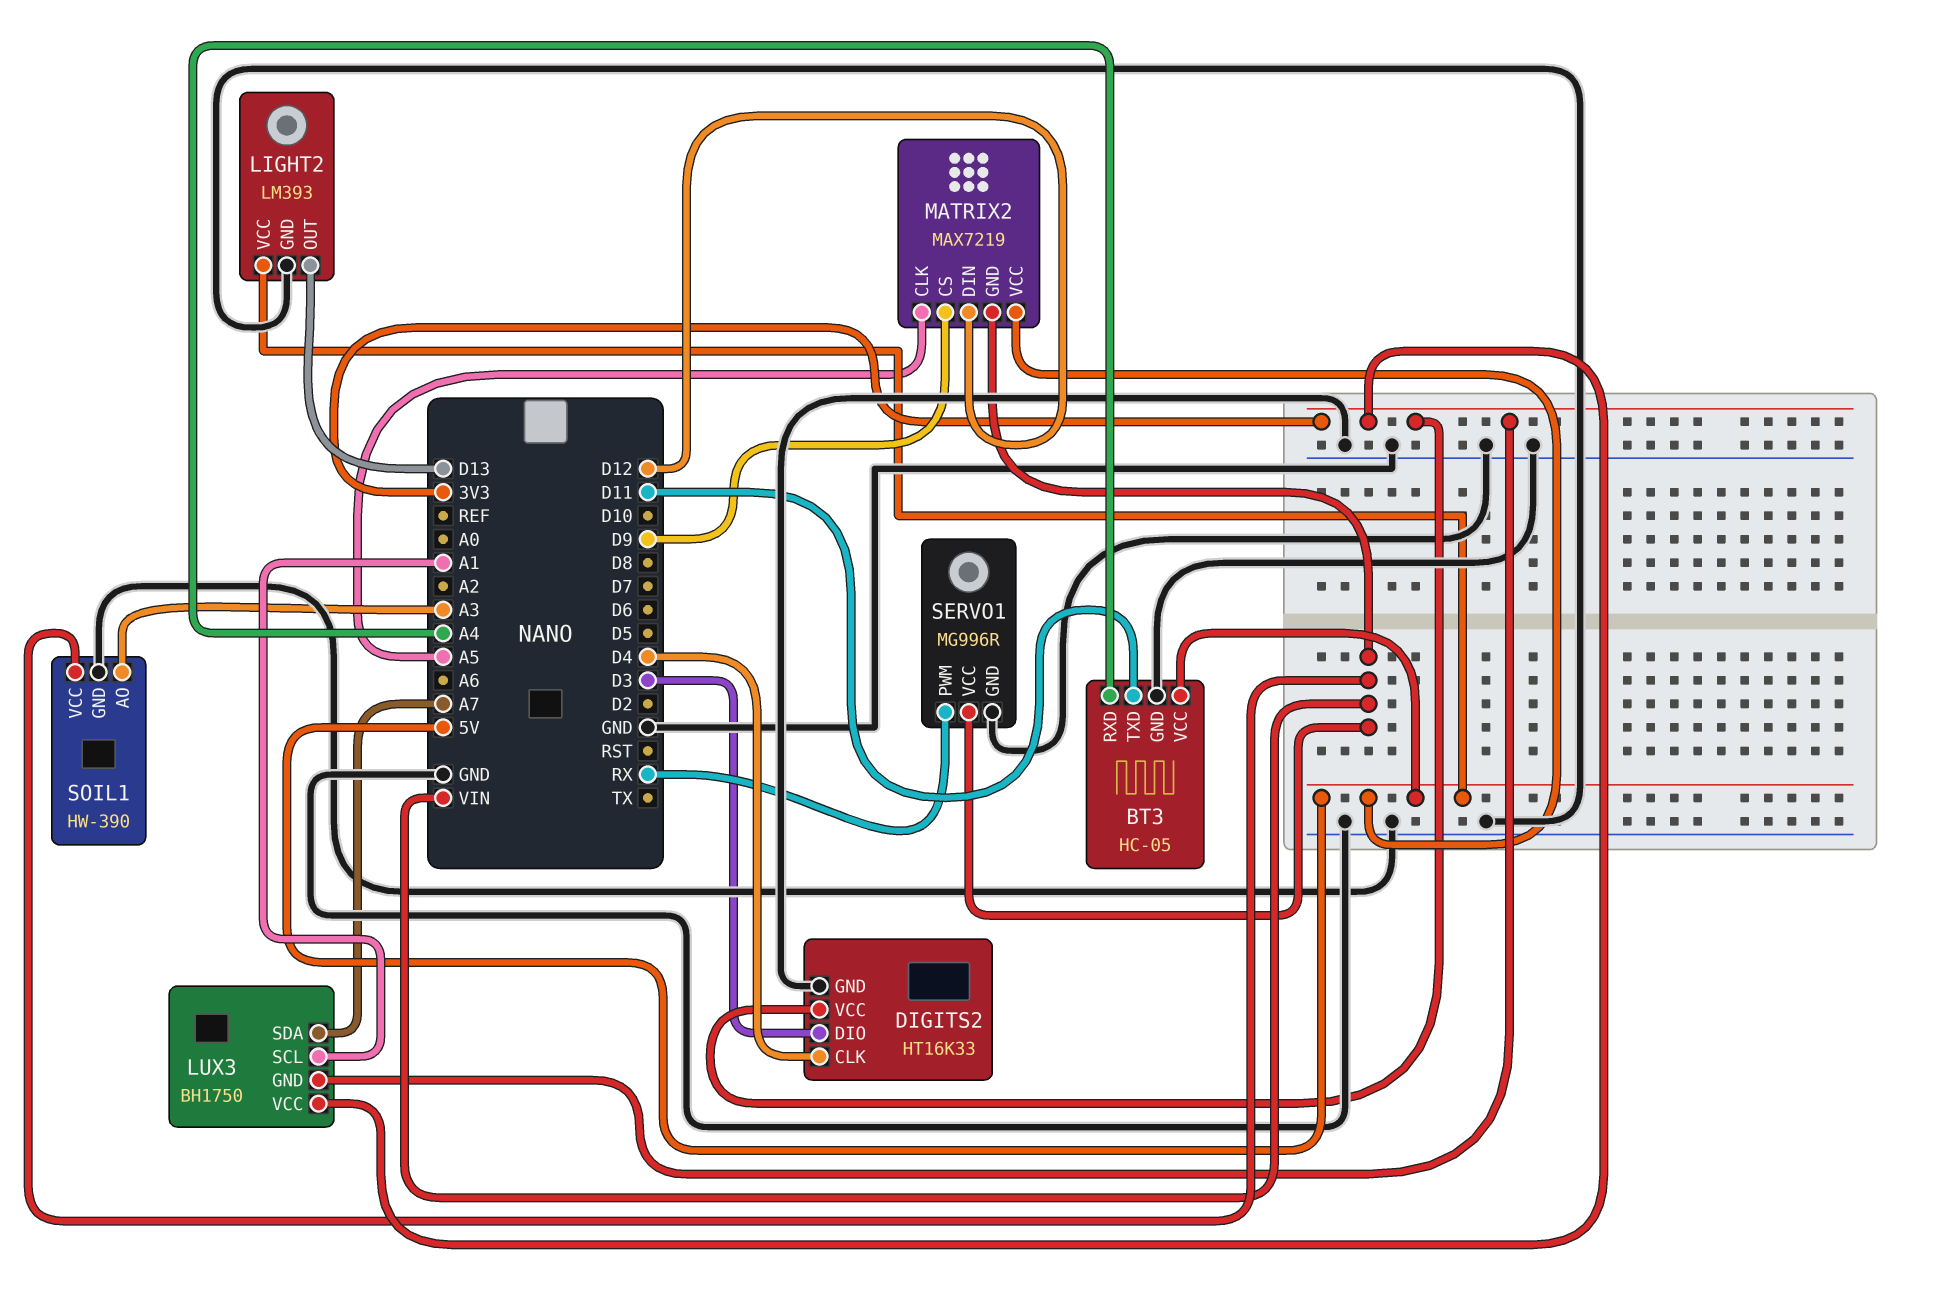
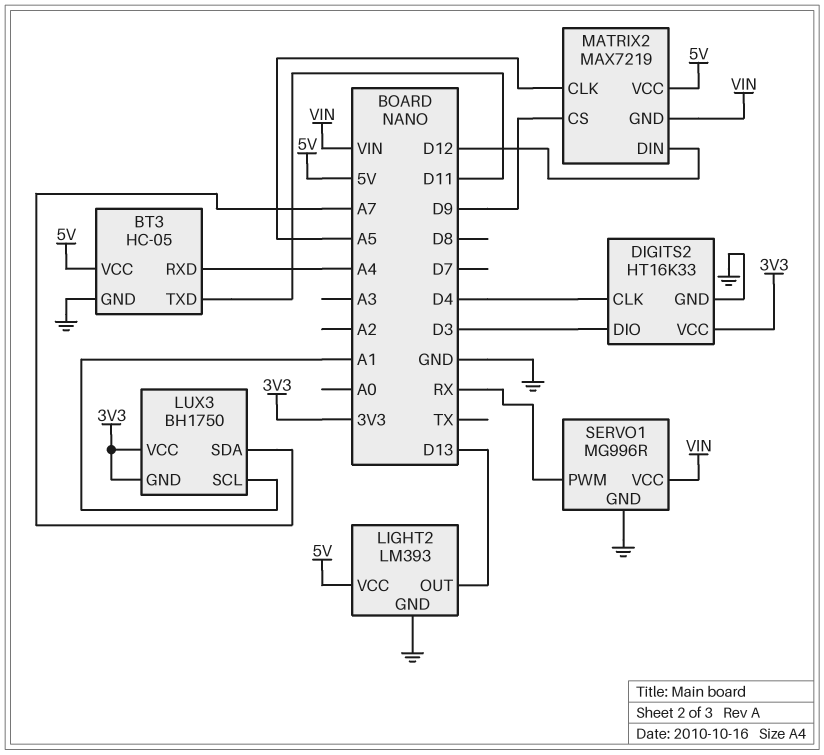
SOIL1: HW-390 -> none
SOIL1 pin AO: A3 -> none
SOIL1 pin GND: GND -> none
SOIL1 pin VCC: VIN -> none

